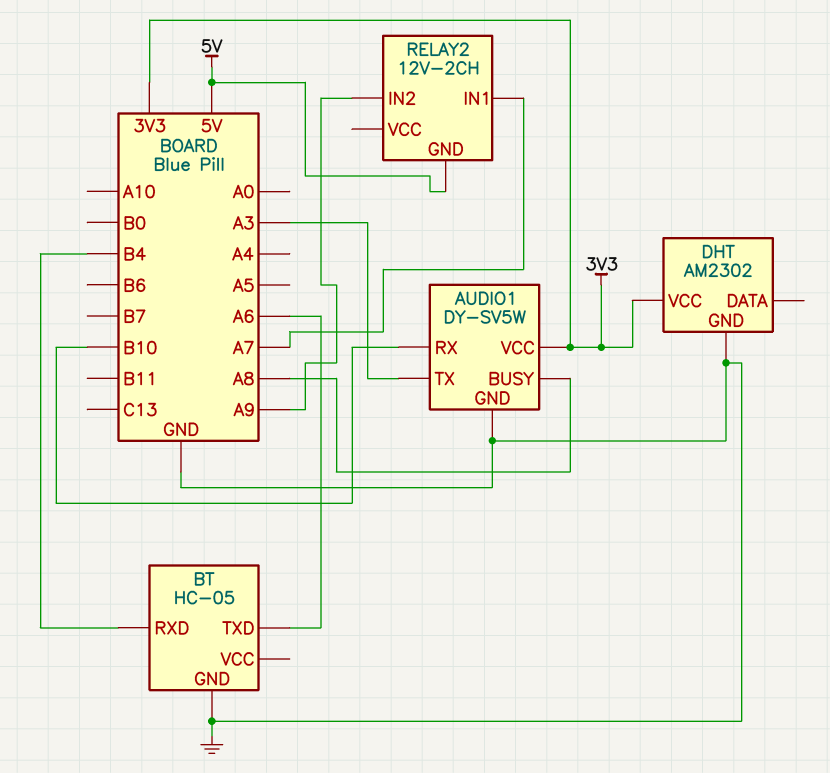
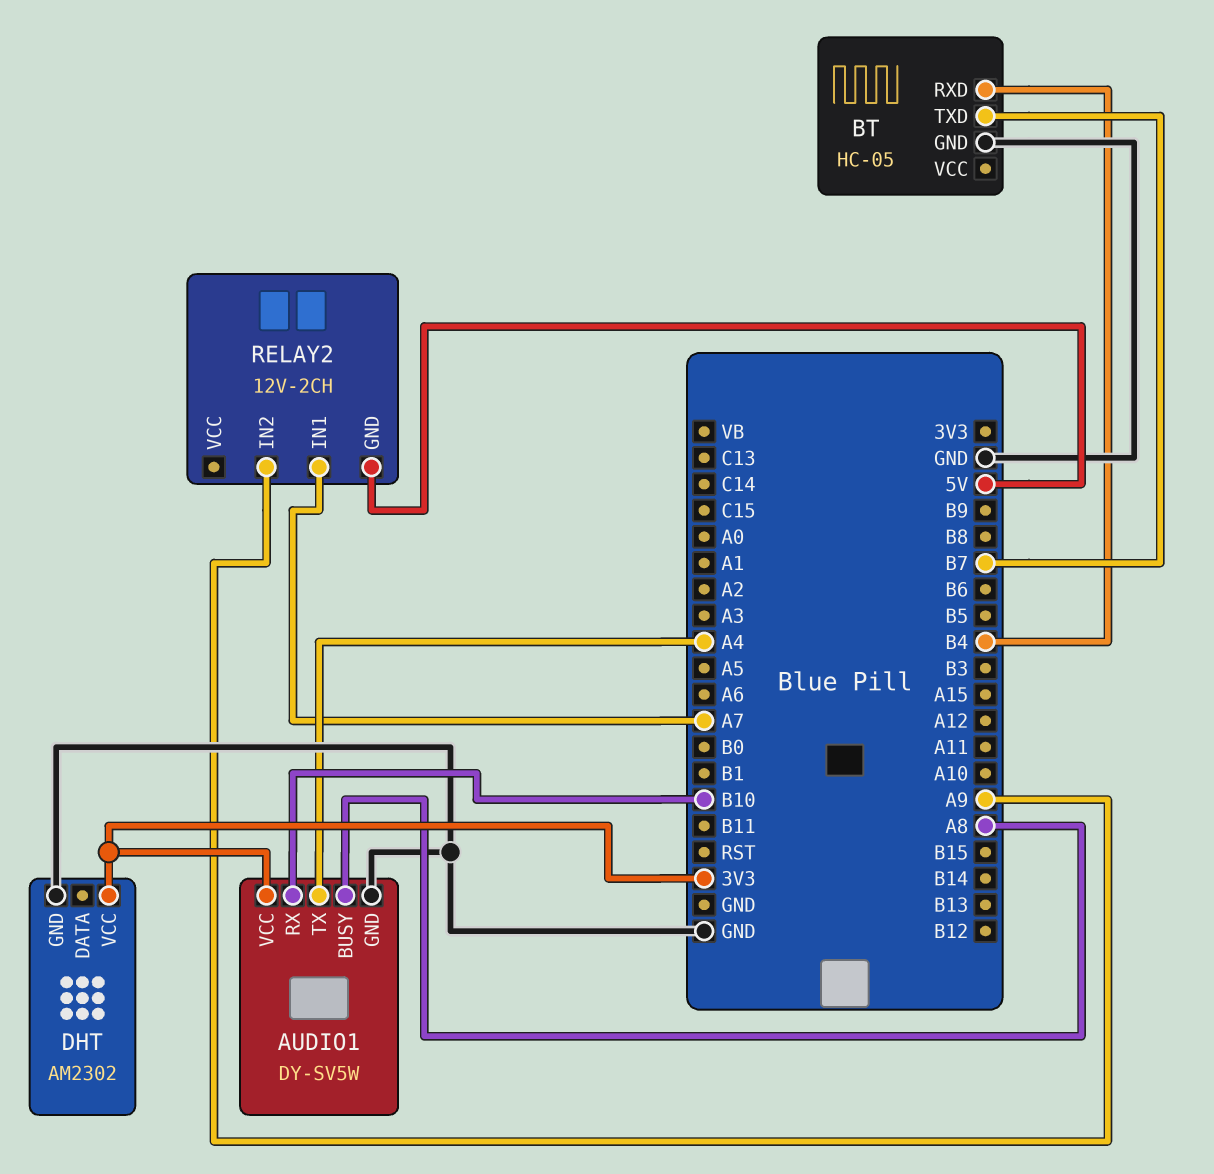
AUDIO1 pin TX: A3 -> A4
BT pin TXD: A6 -> B7

